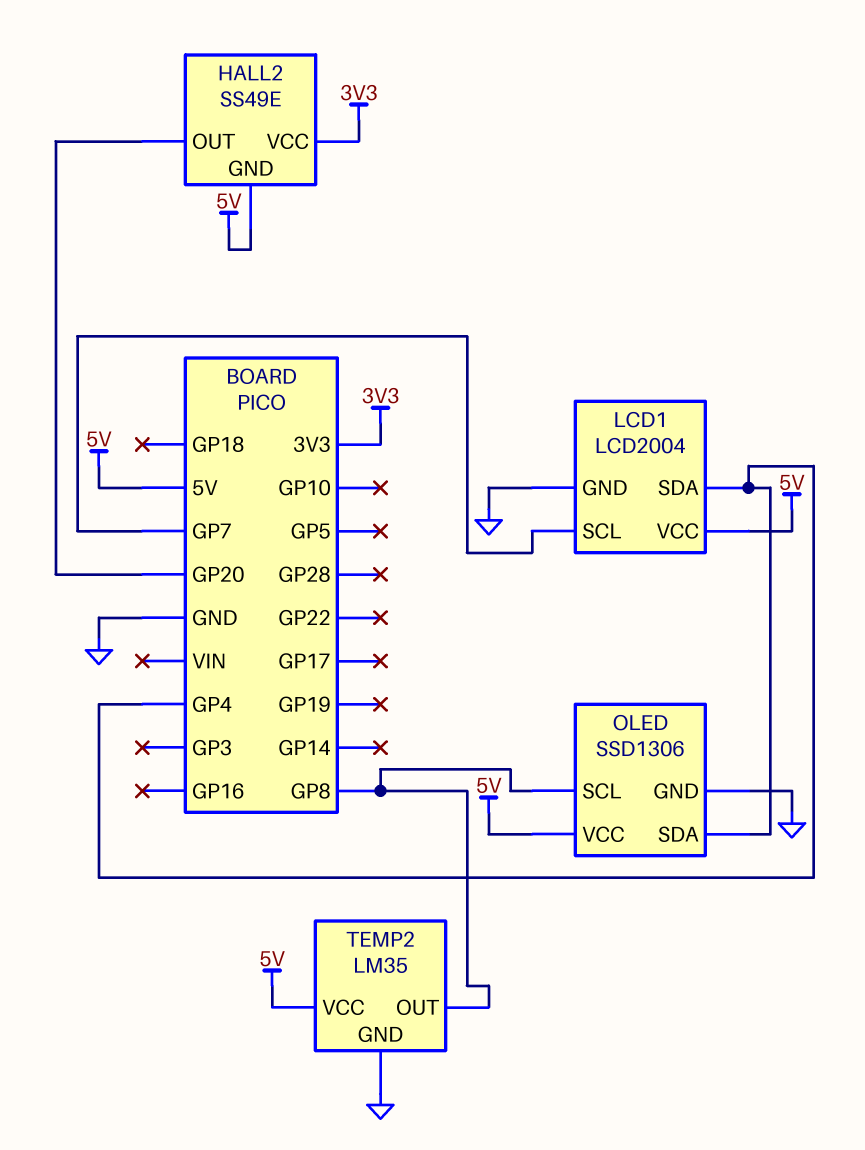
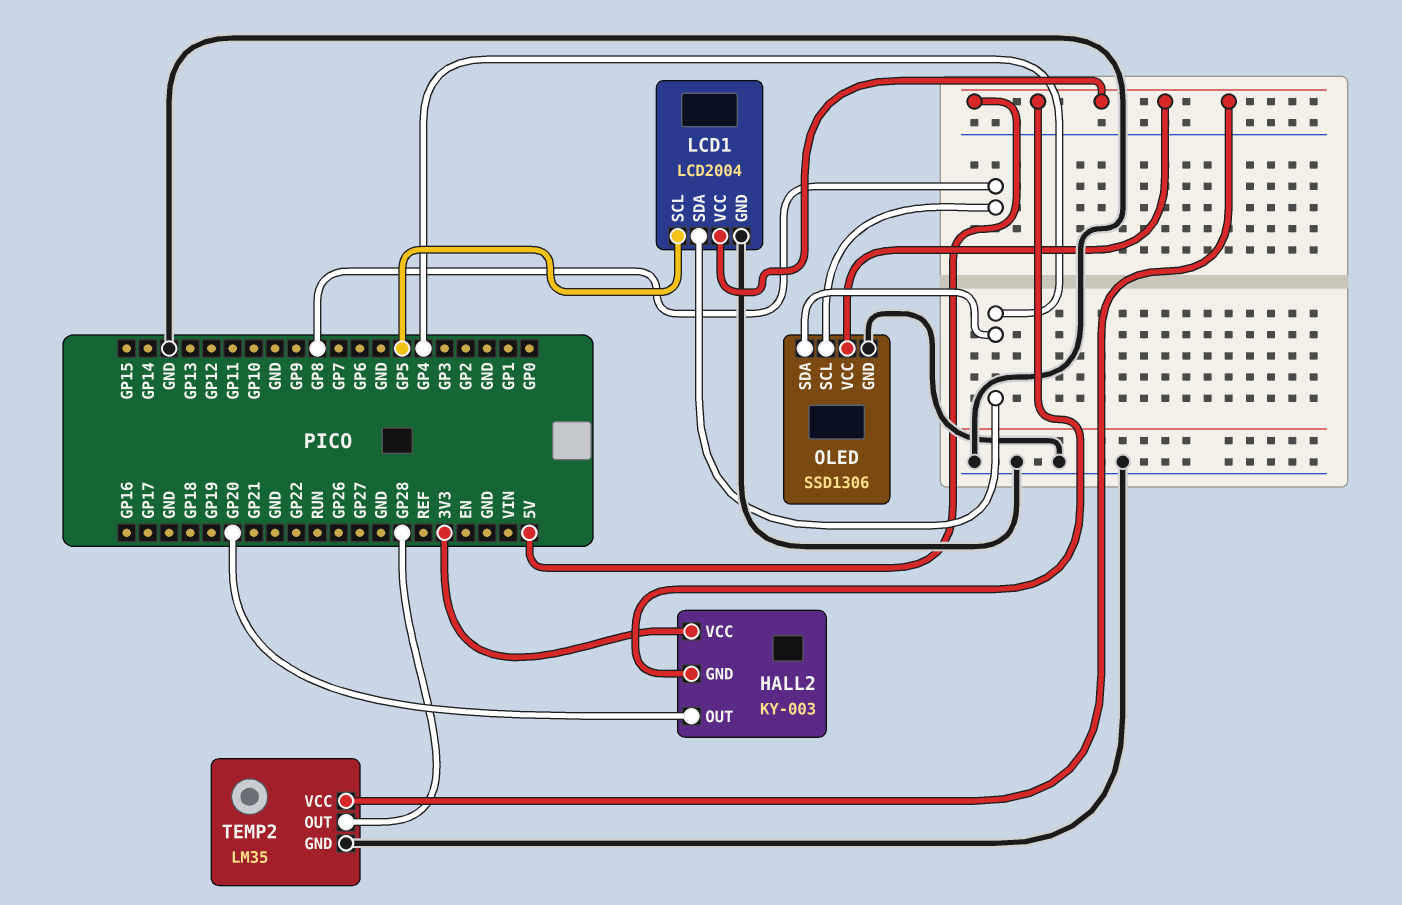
HALL2: SS49E -> KY-003
LCD1 pin SCL: GP7 -> GP5
TEMP2 pin OUT: GP8 -> GP28

